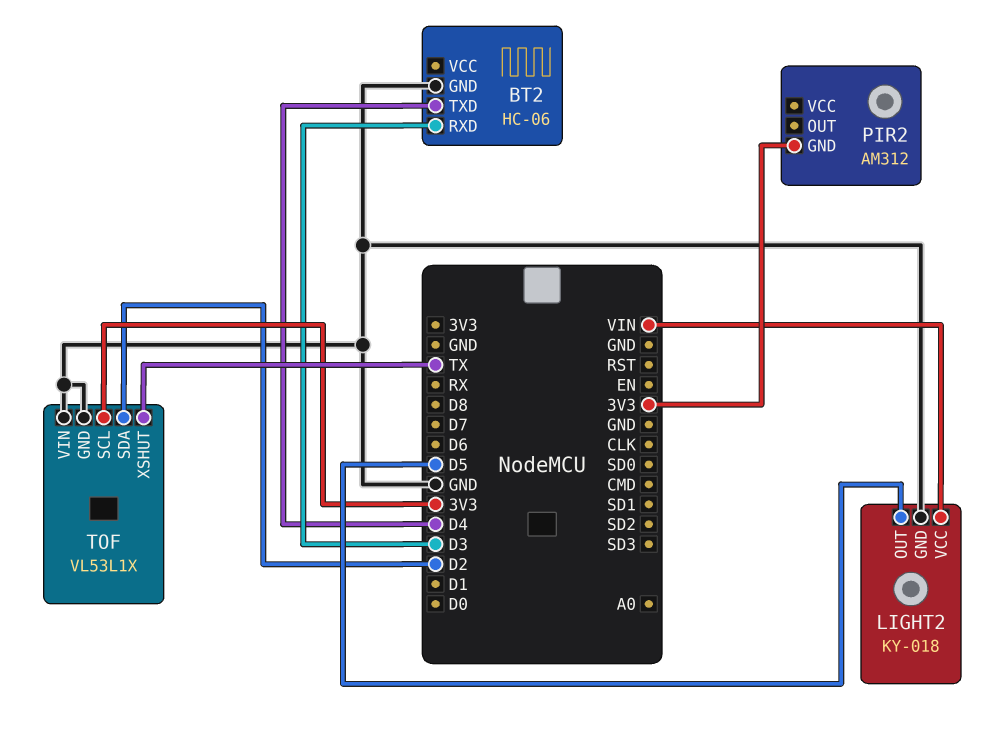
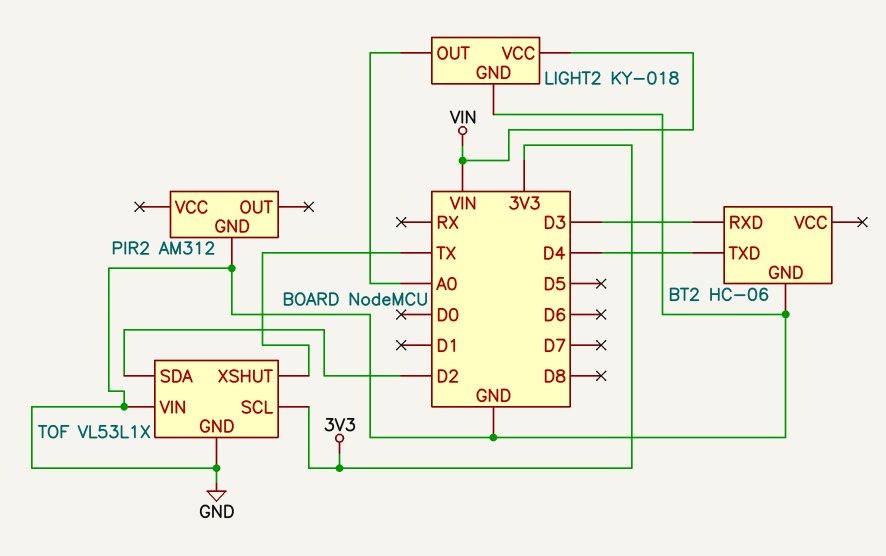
LIGHT2 pin OUT: D5 -> A0
PIR2 pin GND: 3V3 -> GND

